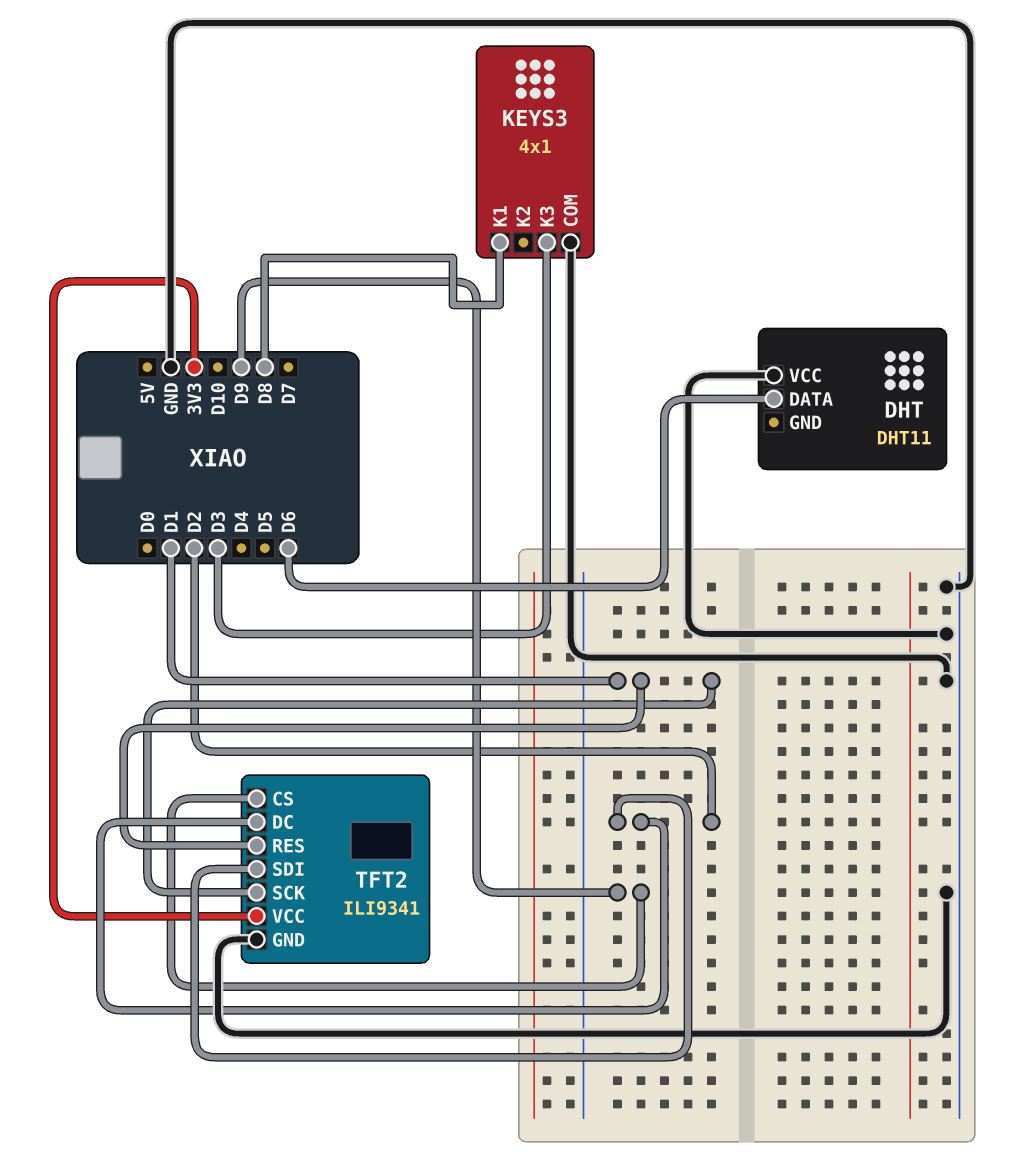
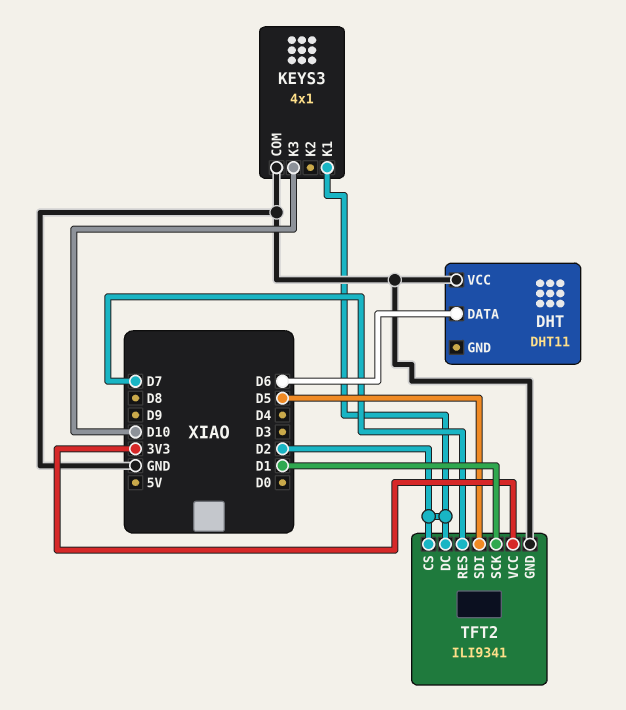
KEYS3 pin K1: D8 -> D2
KEYS3 pin K3: D3 -> D10
TFT2 pin CS: D9 -> D2
TFT2 pin RES: D1 -> D7
TFT2 pin SDI: D2 -> D5

